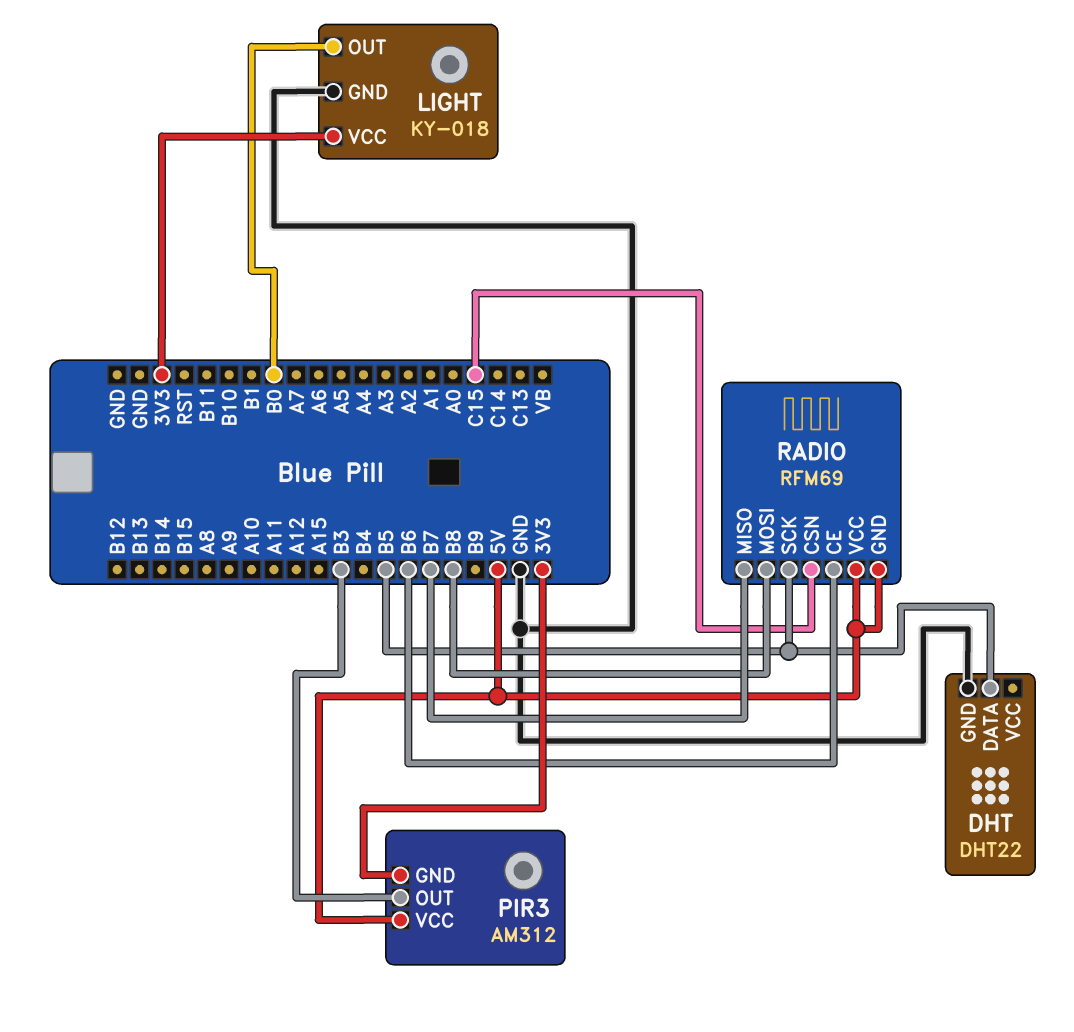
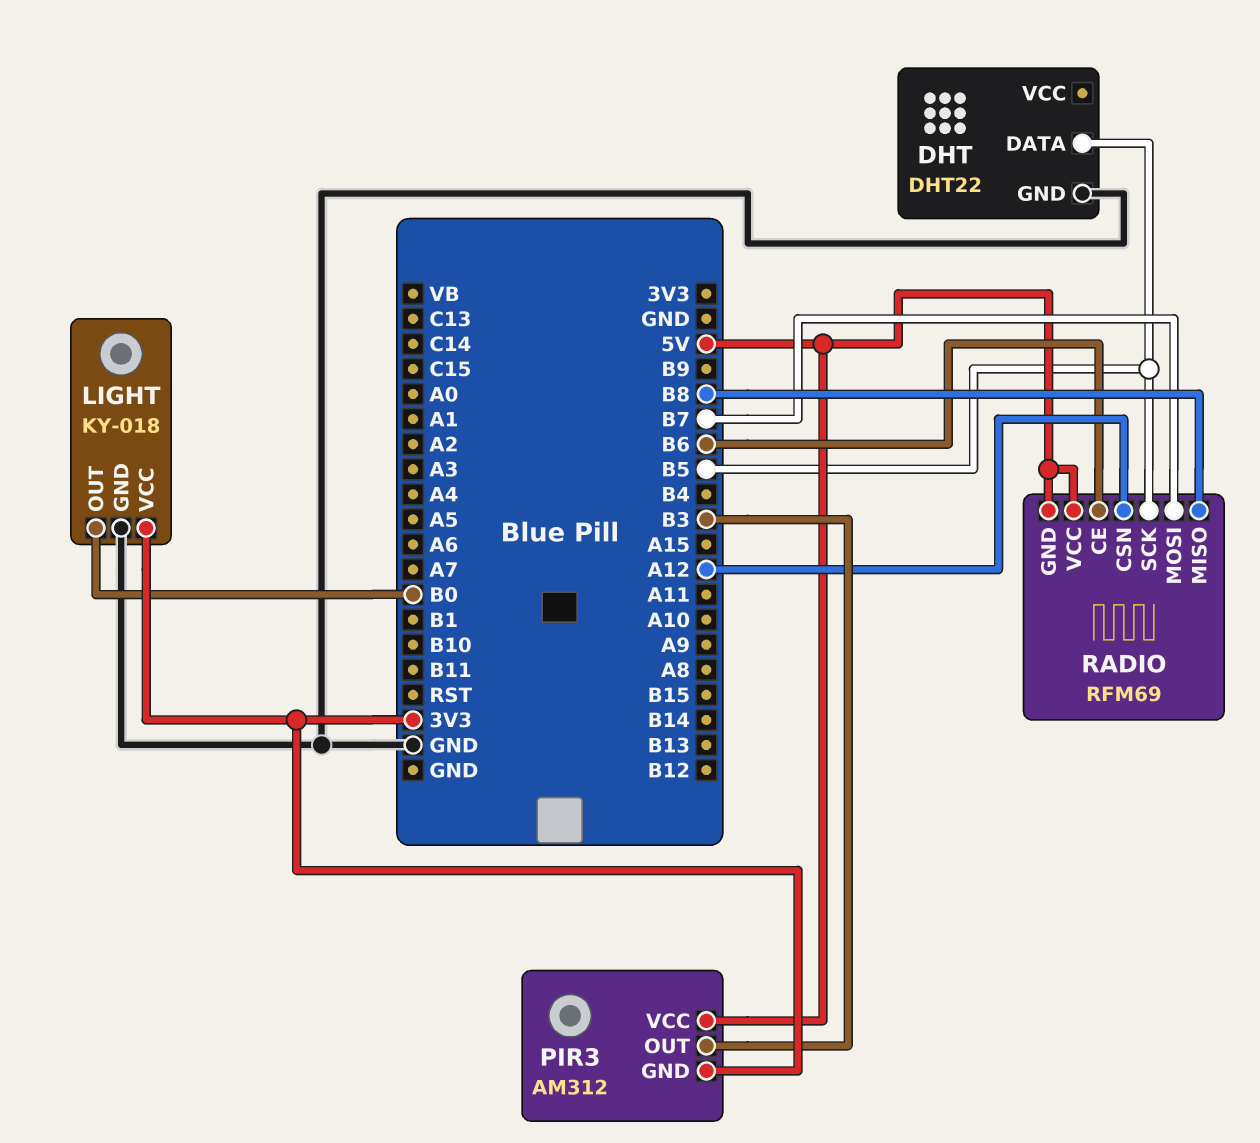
RADIO pin CSN: C15 -> A12
RADIO pin MISO: B7 -> B8
RADIO pin MOSI: B8 -> B7

